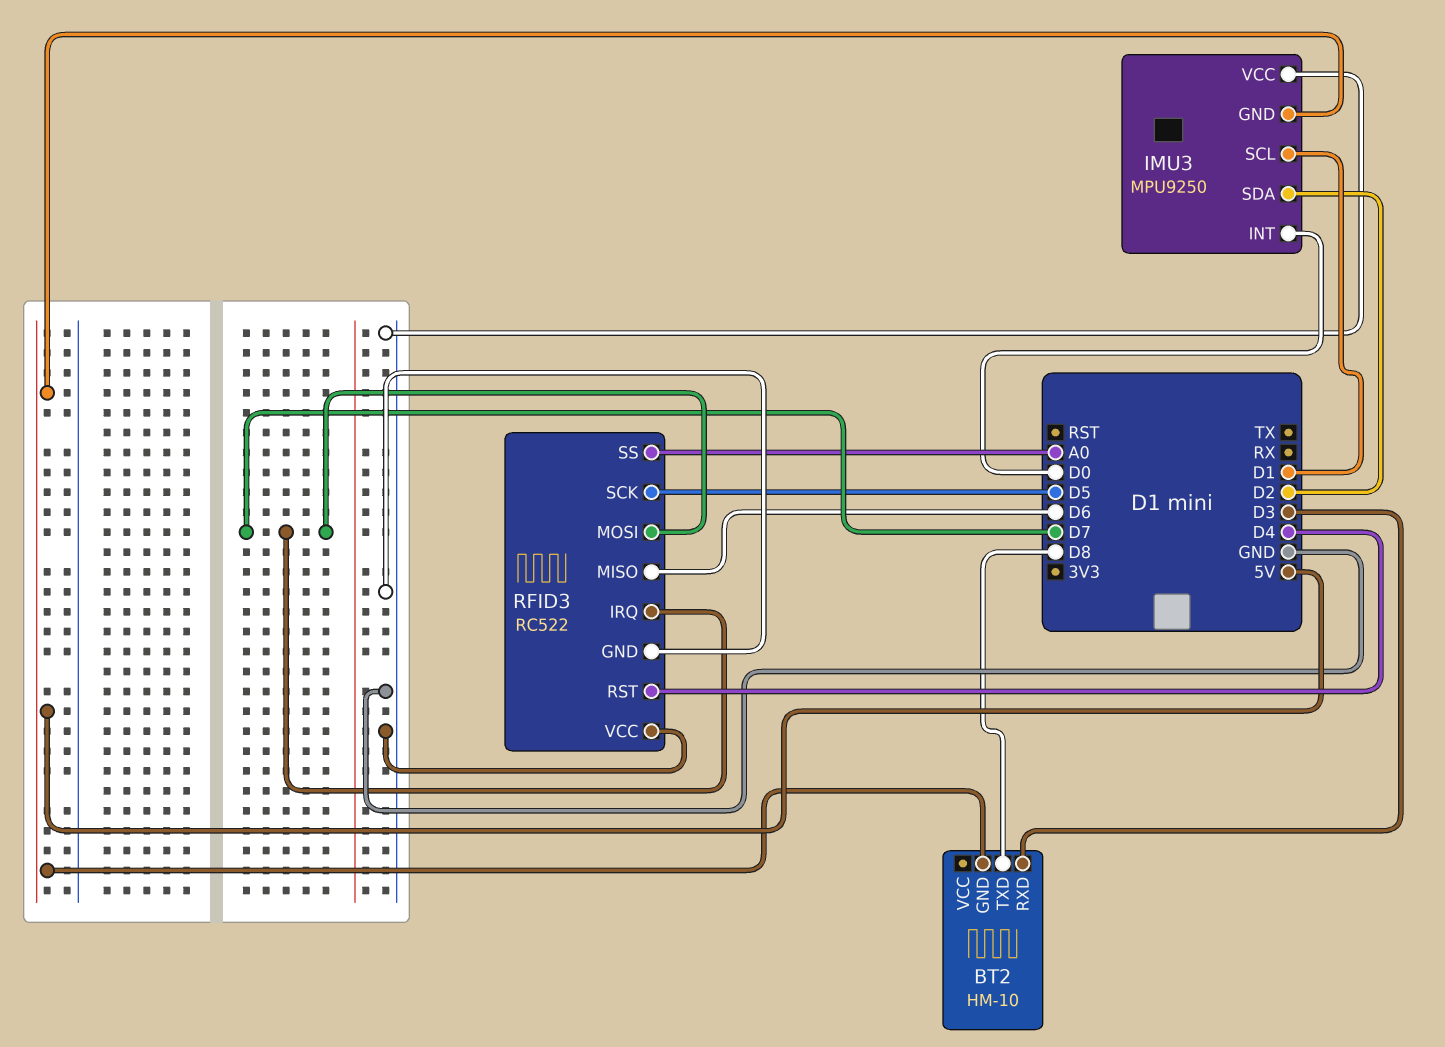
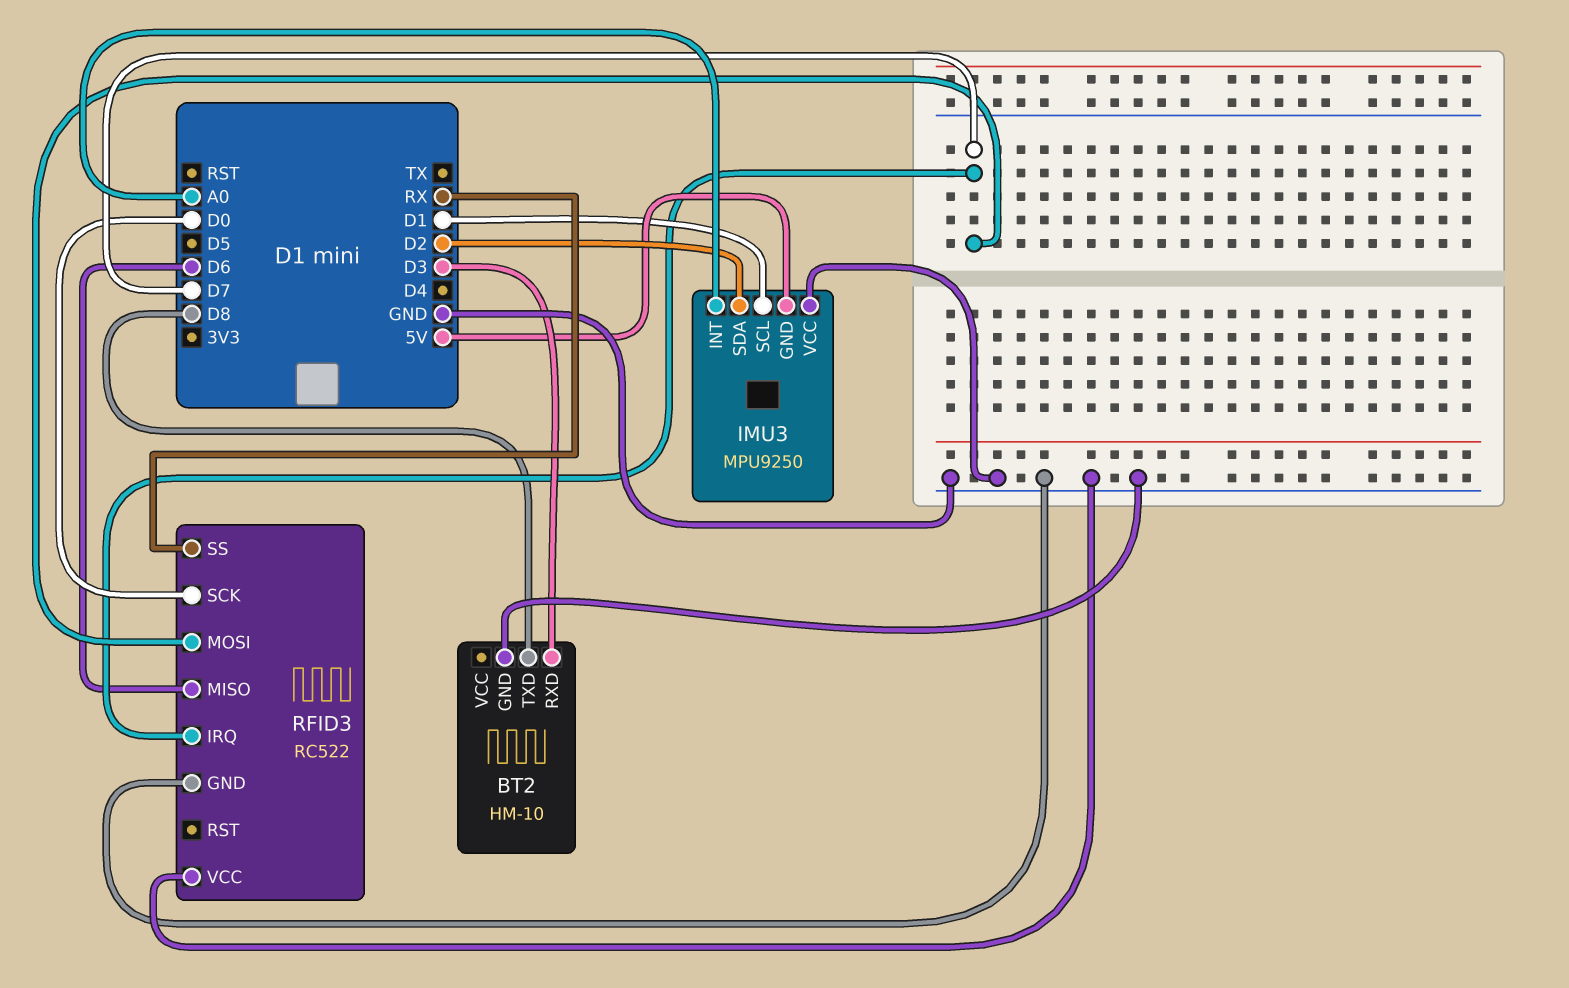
BT2 pin GND: 5V -> GND
IMU3 pin INT: D0 -> A0
RFID3 pin RST: D4 -> none
RFID3 pin SCK: D5 -> D0
RFID3 pin SS: A0 -> RX

